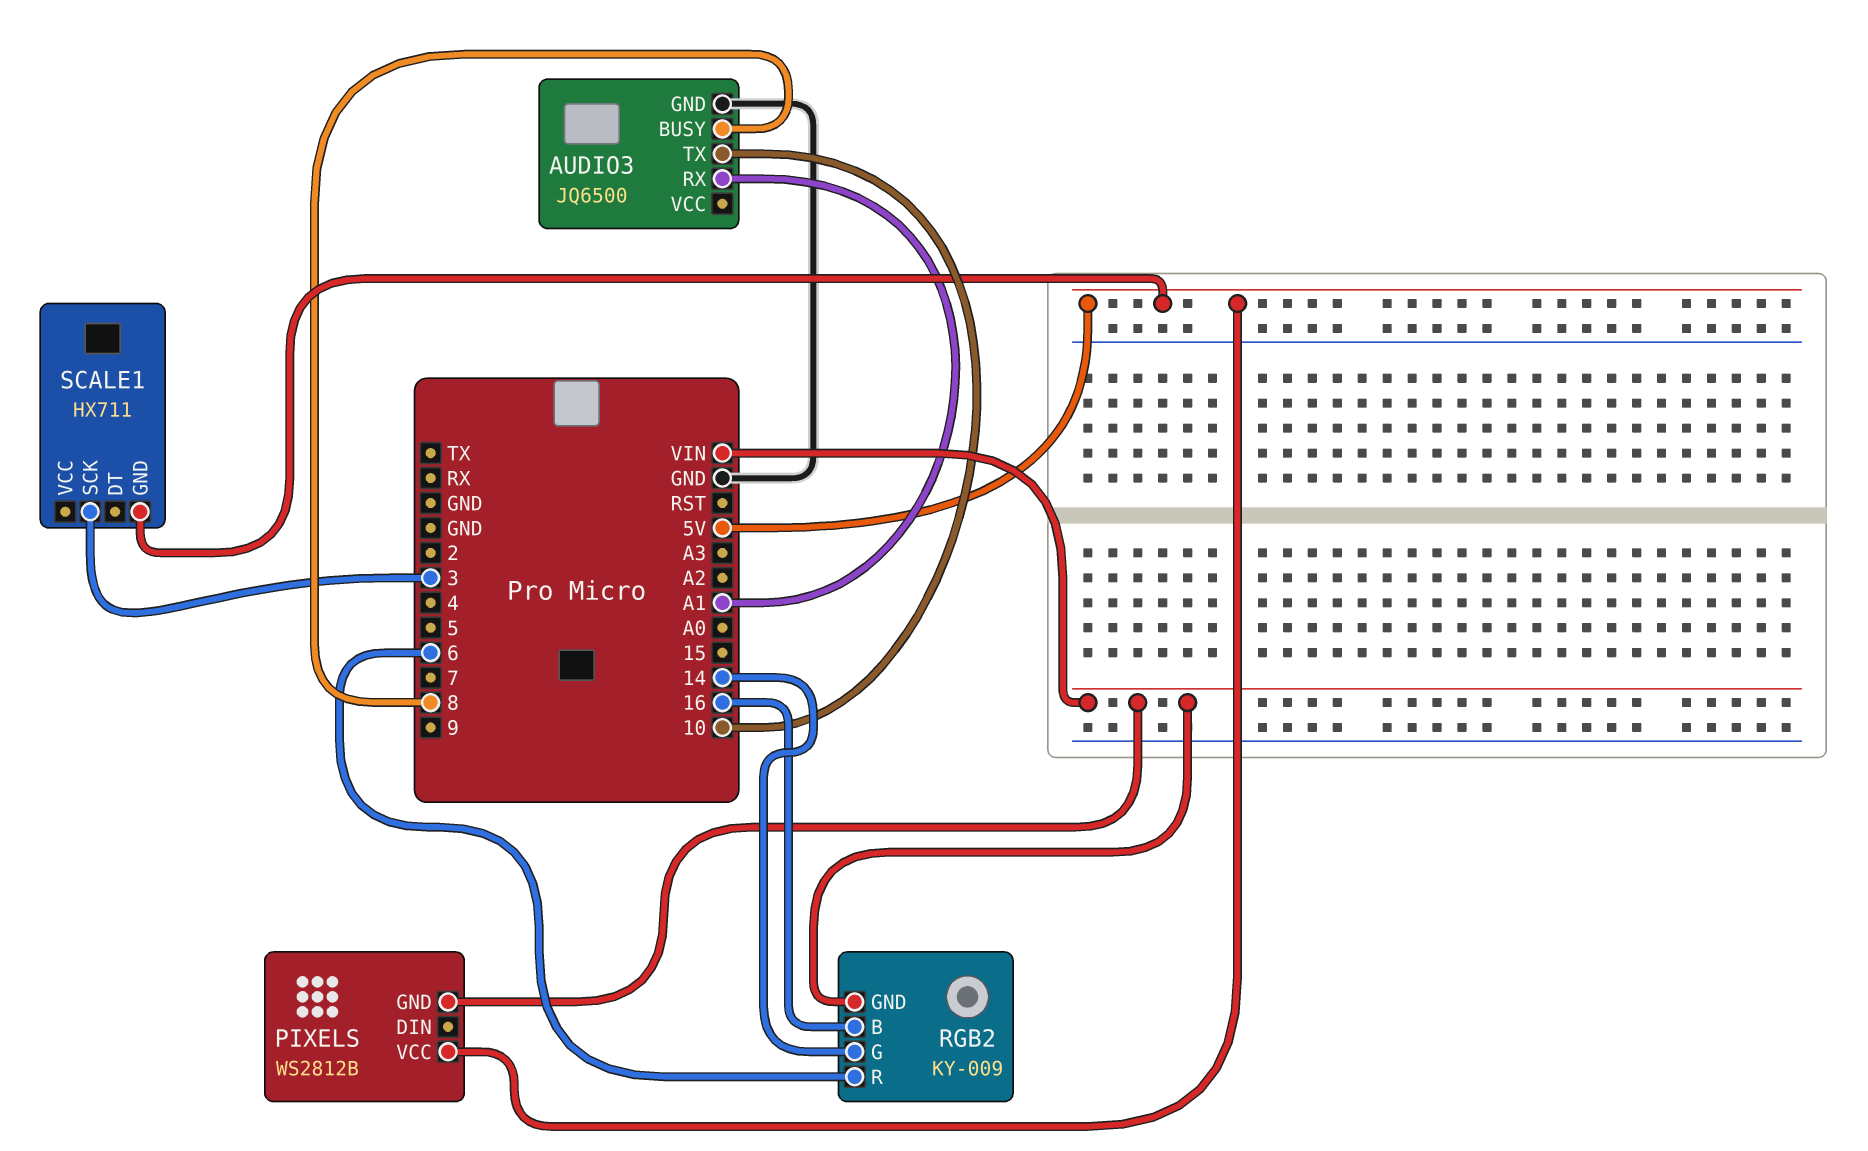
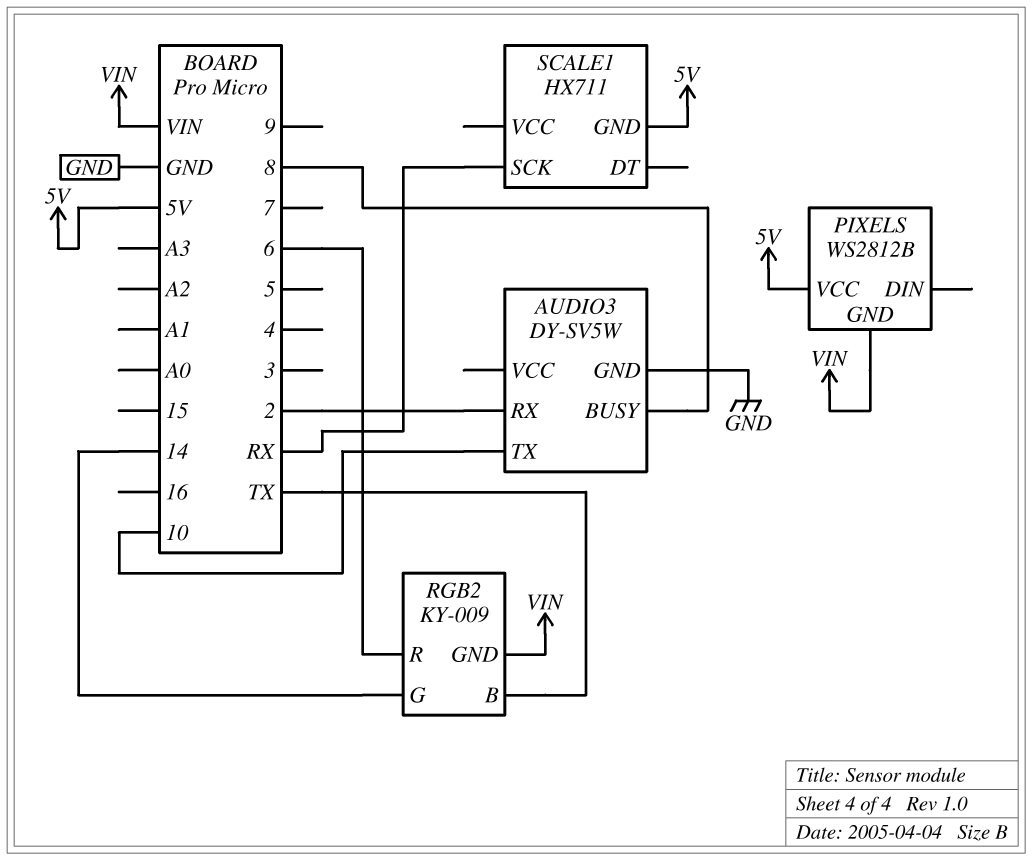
AUDIO3: JQ6500 -> DY-SV5W
AUDIO3 pin RX: A1 -> 2
RGB2 pin B: 16 -> TX
SCALE1 pin SCK: 3 -> RX

